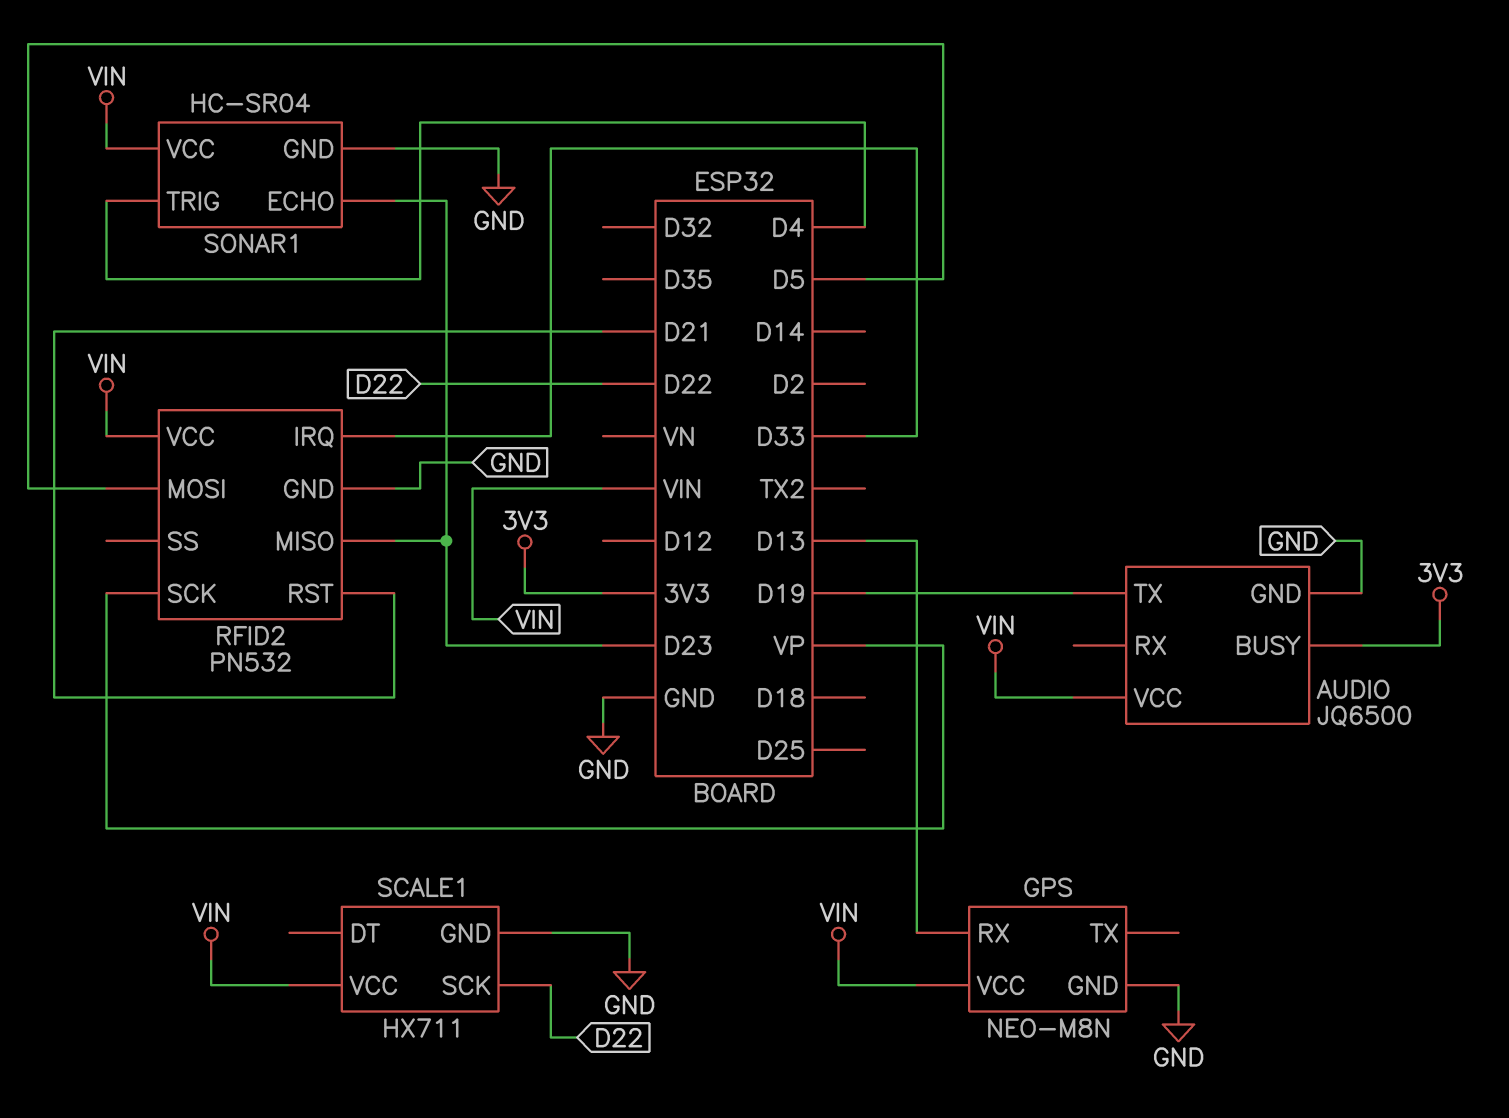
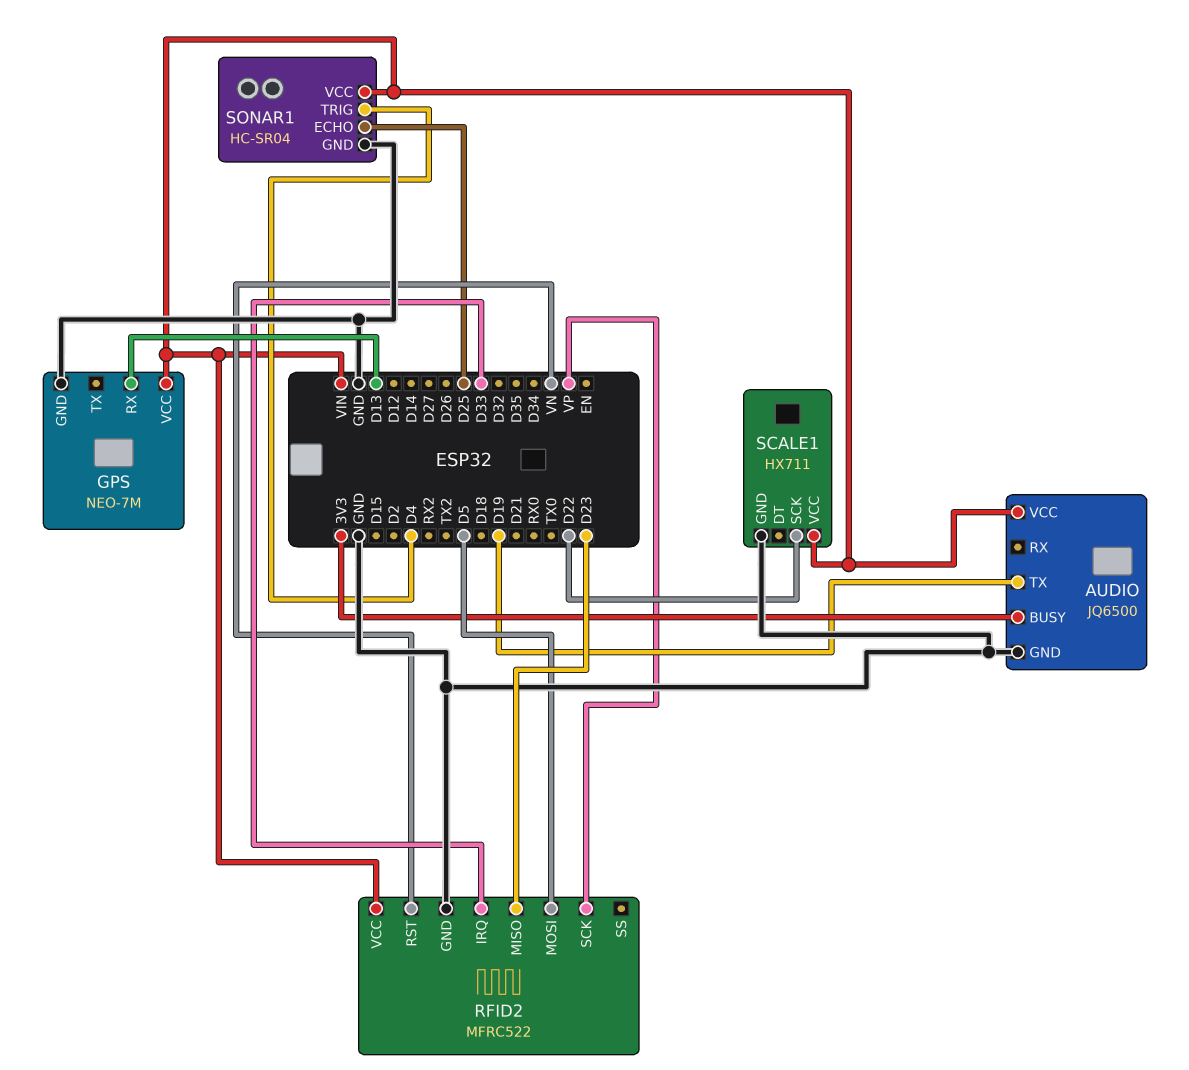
GPS: NEO-M8N -> NEO-7M
RFID2: PN532 -> MFRC522
RFID2 pin RST: D21 -> VN
SONAR1 pin ECHO: D23 -> D25

